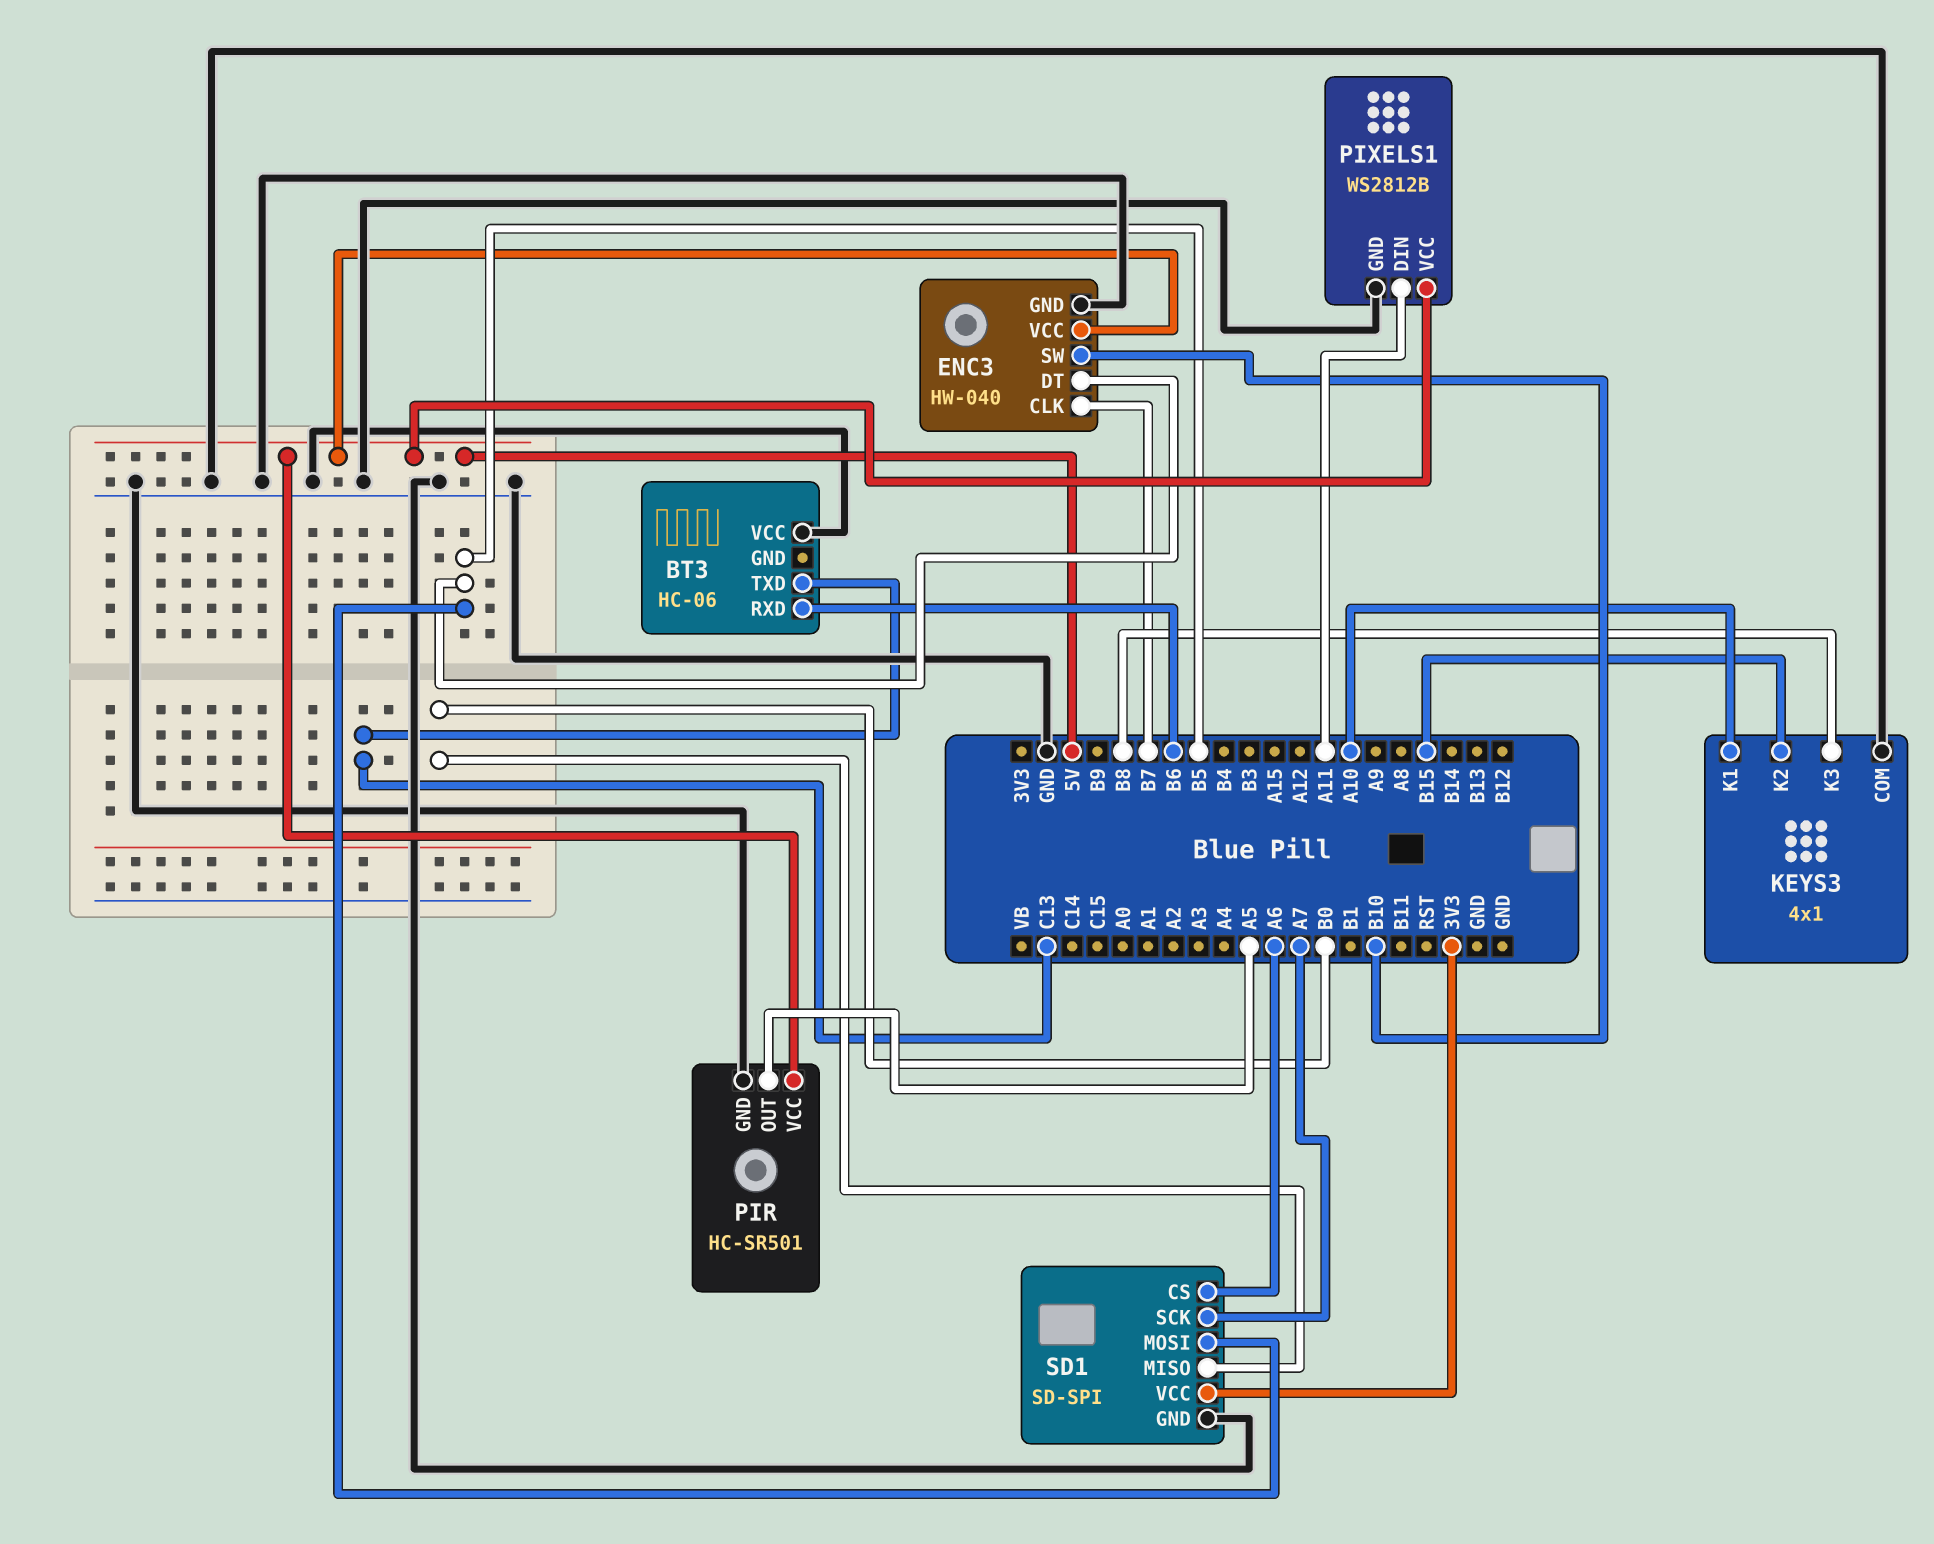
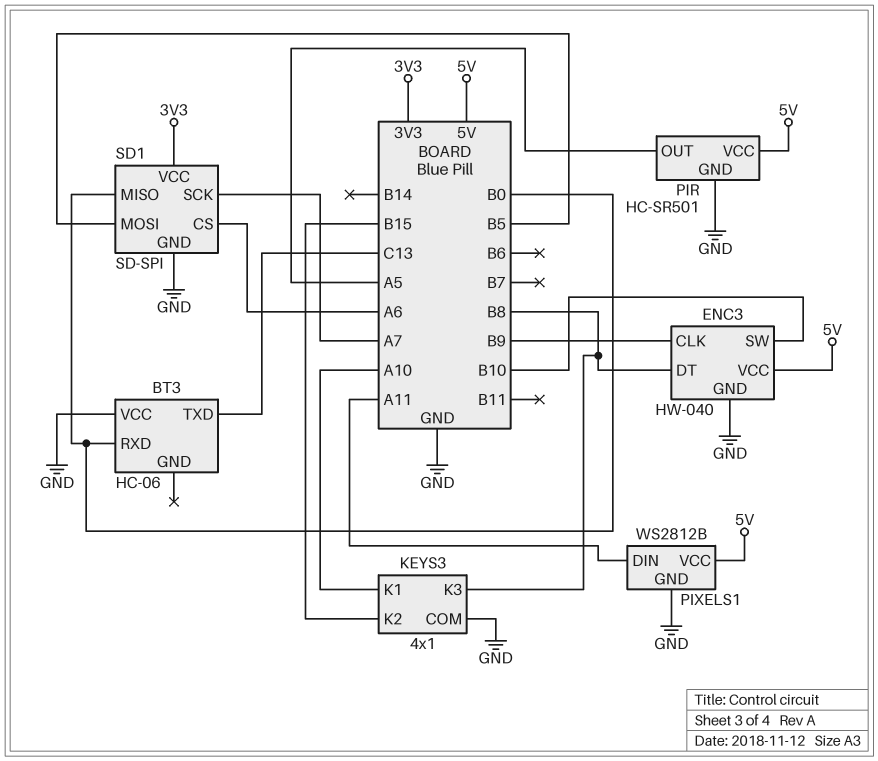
BT3 pin RXD: B6 -> B0
ENC3 pin CLK: B7 -> B9
ENC3 pin DT: B5 -> B8

